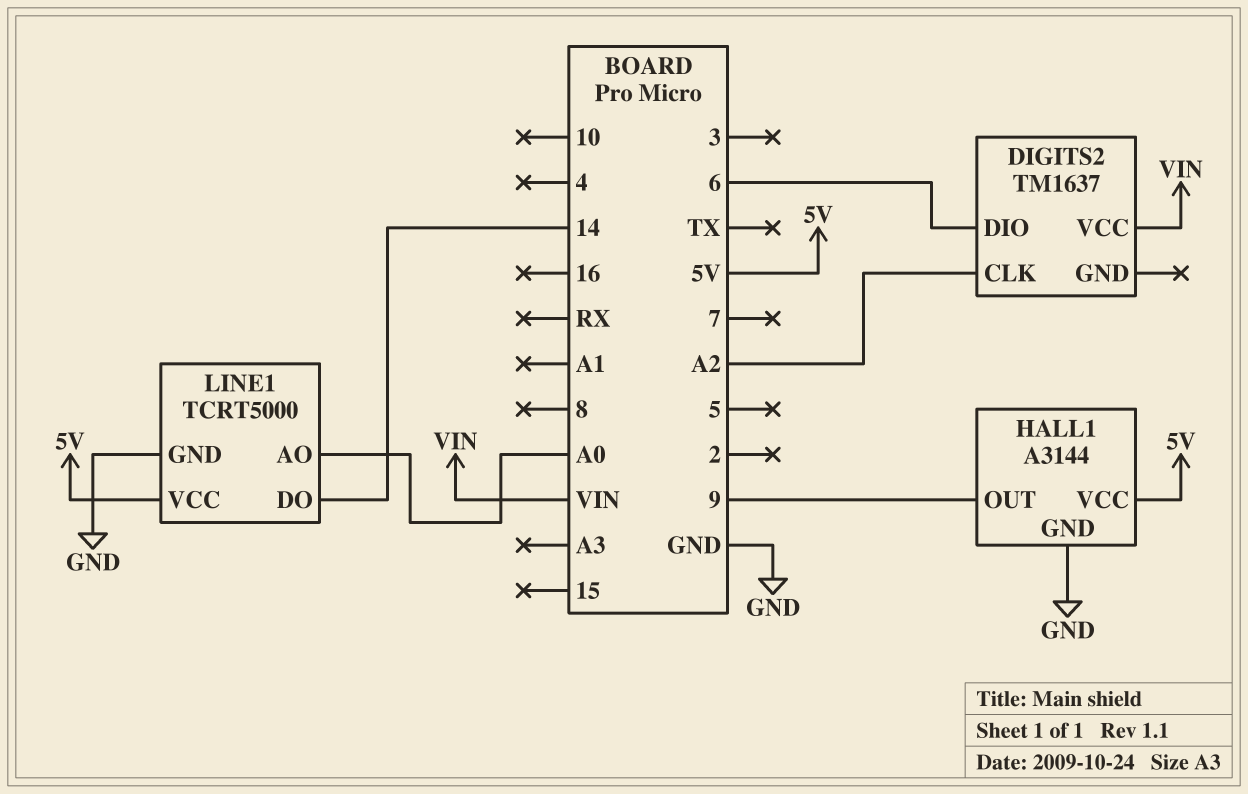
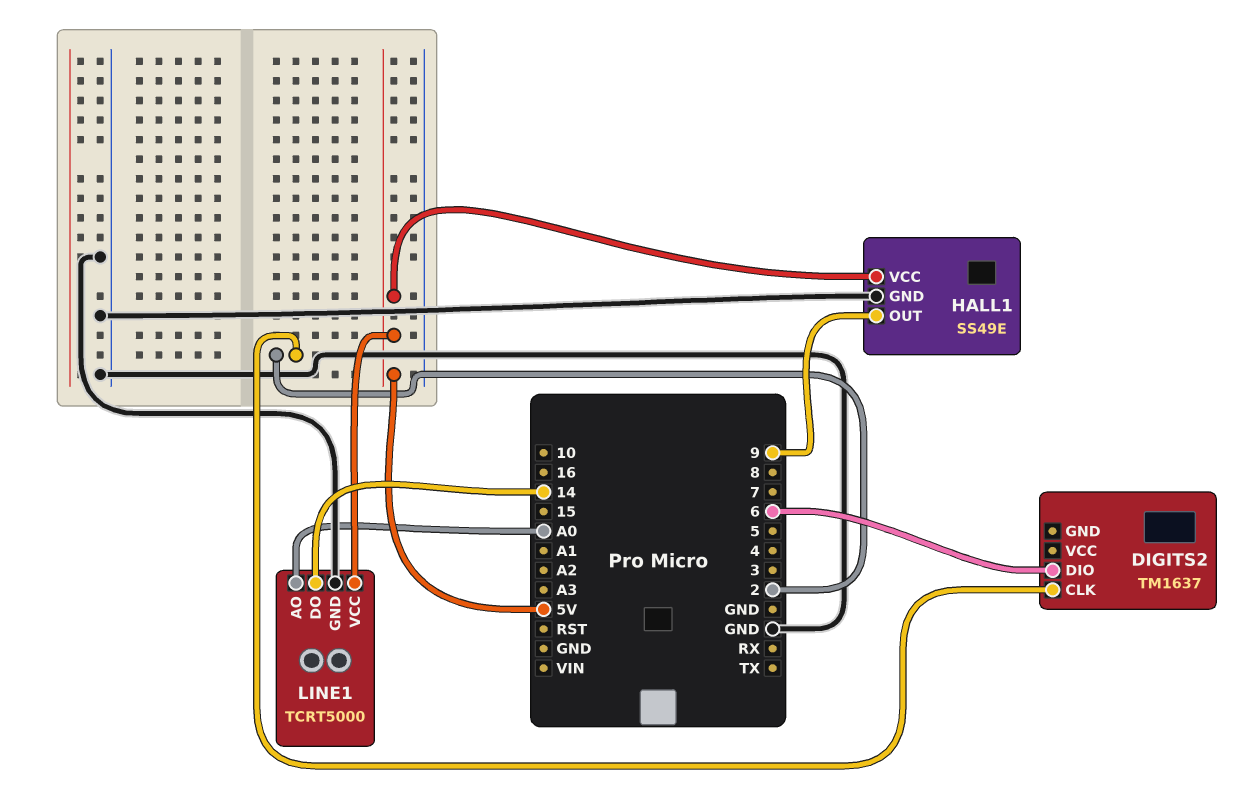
DIGITS2 pin CLK: A2 -> 2
DIGITS2 pin VCC: VIN -> none
HALL1: A3144 -> SS49E

